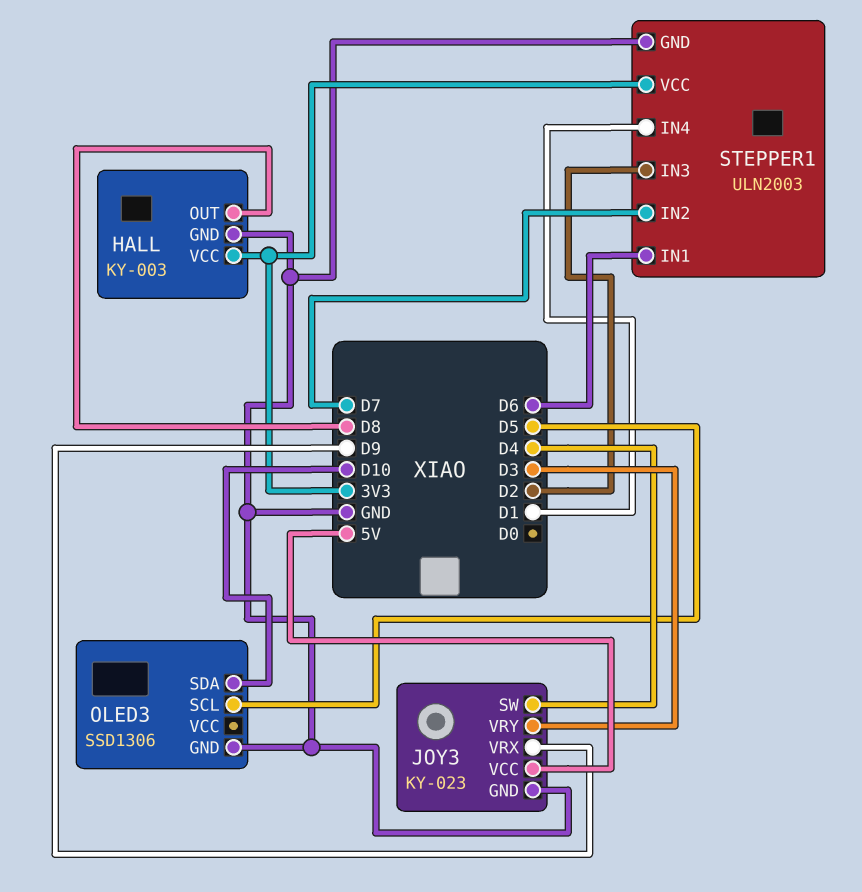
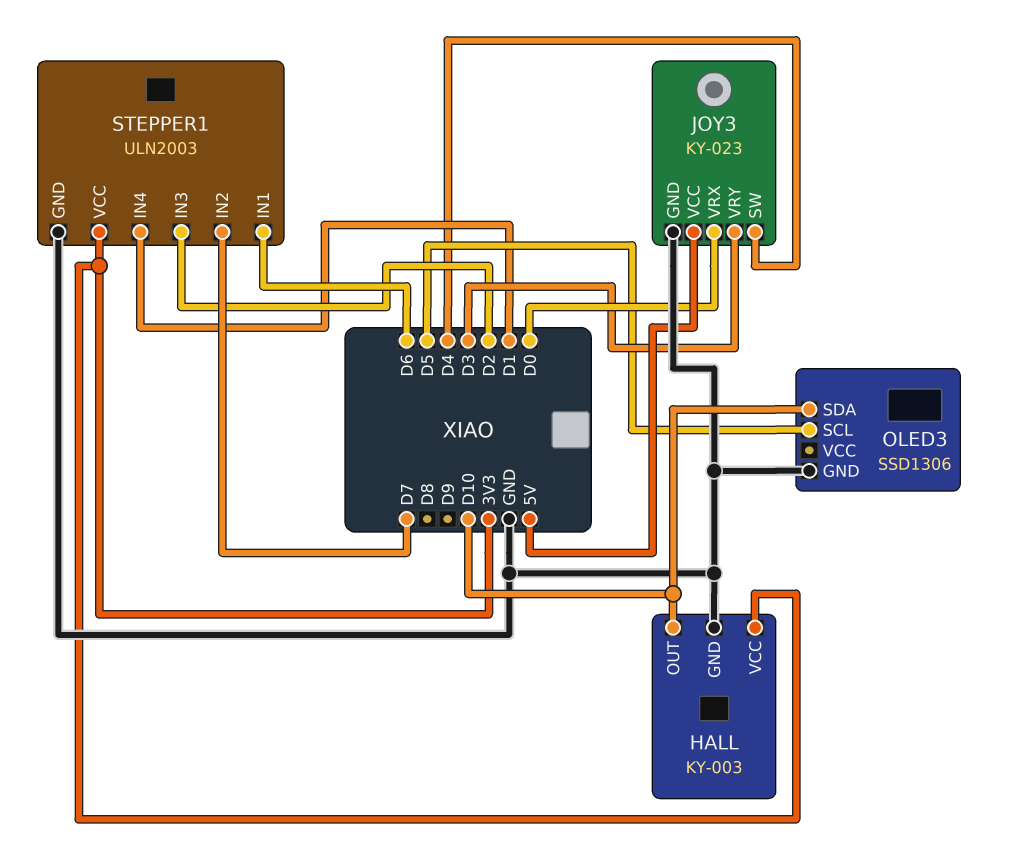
HALL pin OUT: D8 -> D10
JOY3 pin VRX: D9 -> D0

